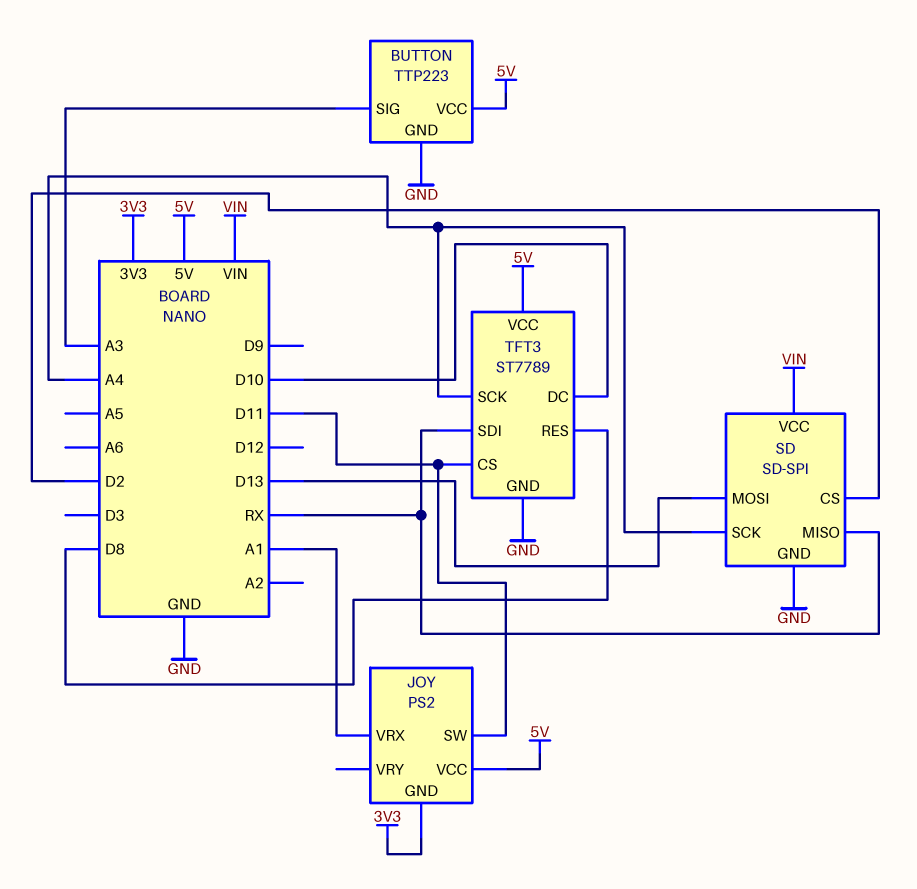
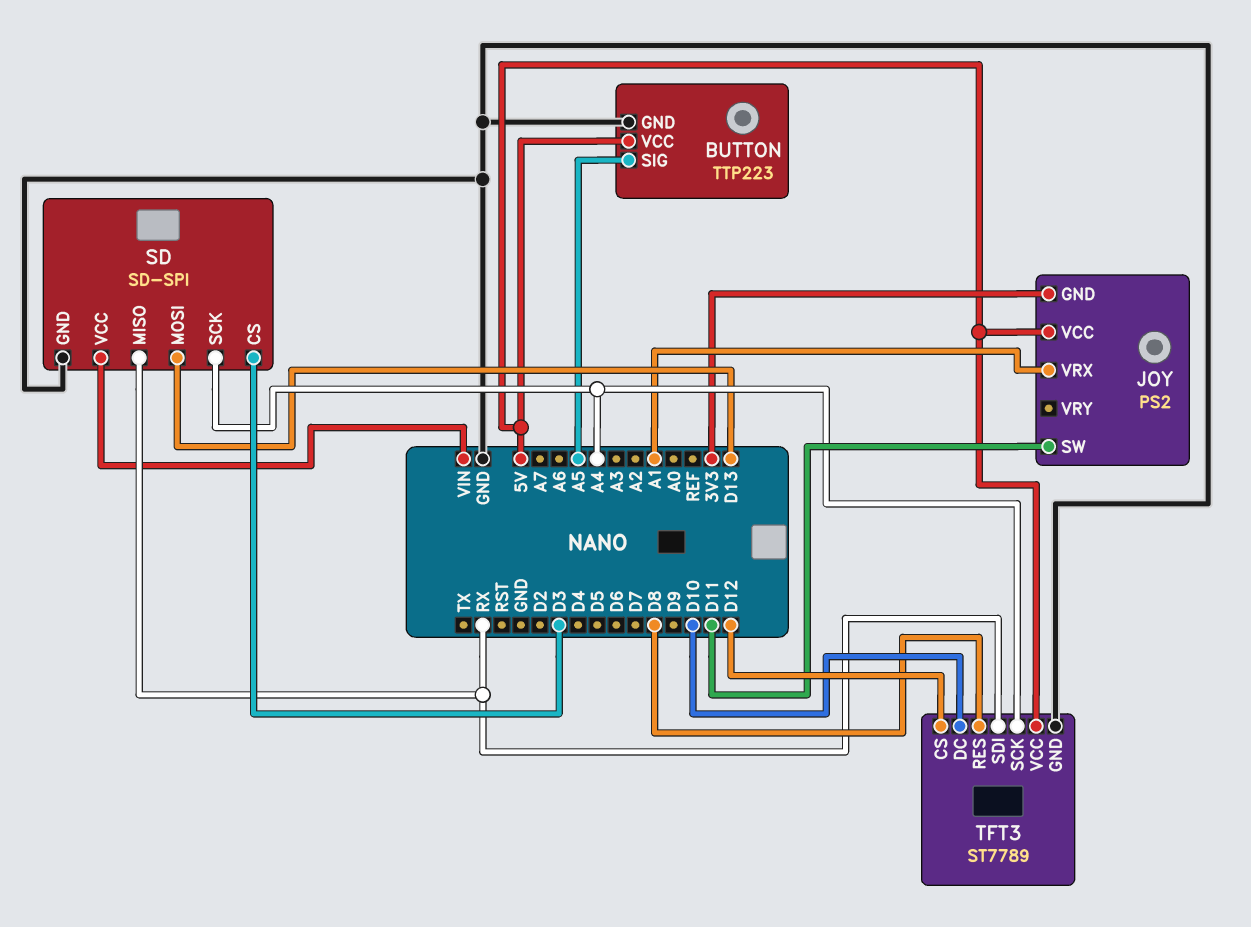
BUTTON pin SIG: A3 -> A5
SD pin CS: D2 -> D3
TFT3 pin CS: D11 -> D12

